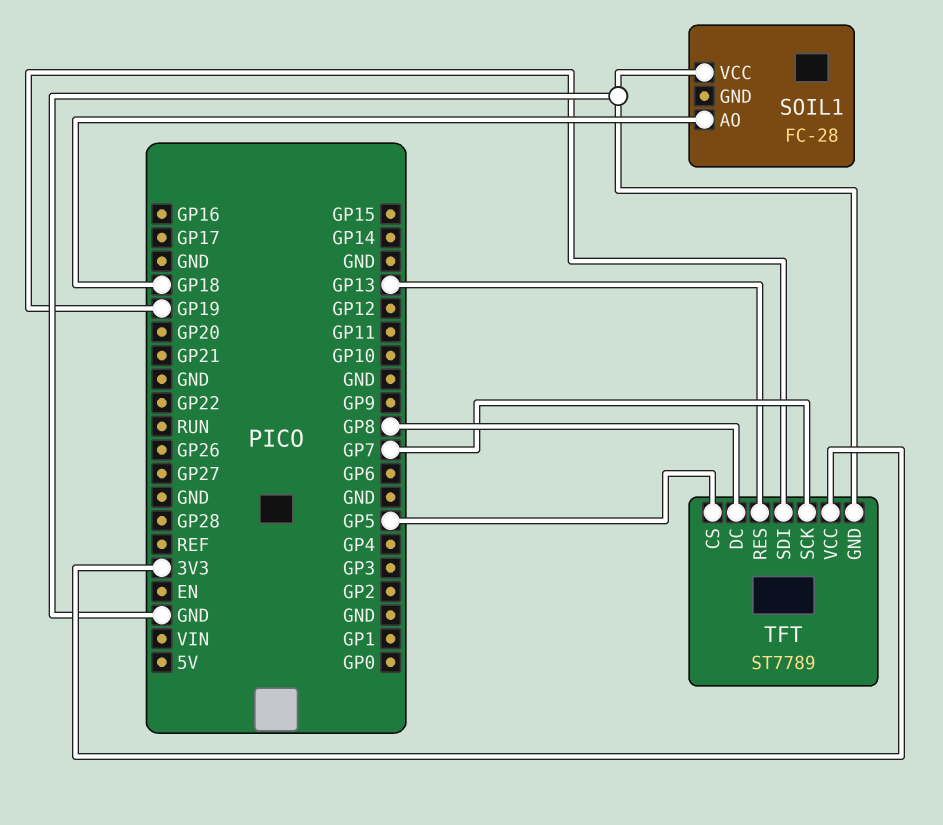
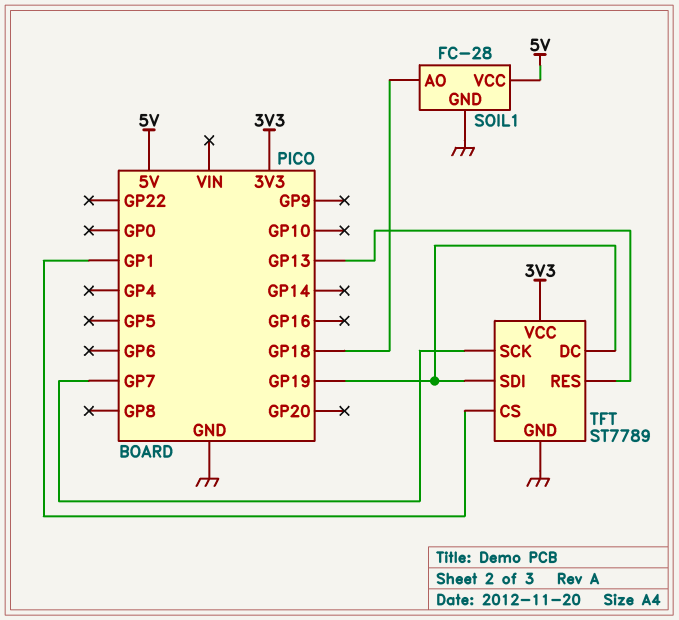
SOIL1 pin GND: none -> GND
SOIL1 pin VCC: GND -> 5V
TFT pin CS: GP5 -> GP1
TFT pin DC: GP8 -> GP19

